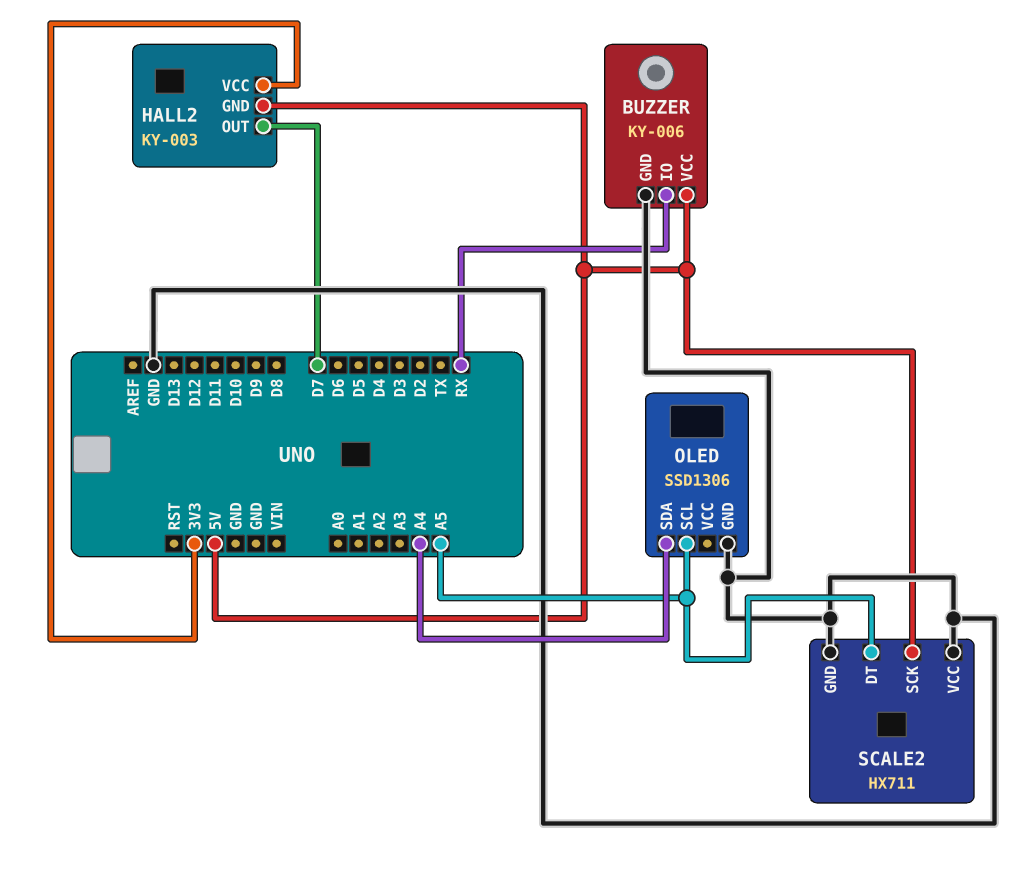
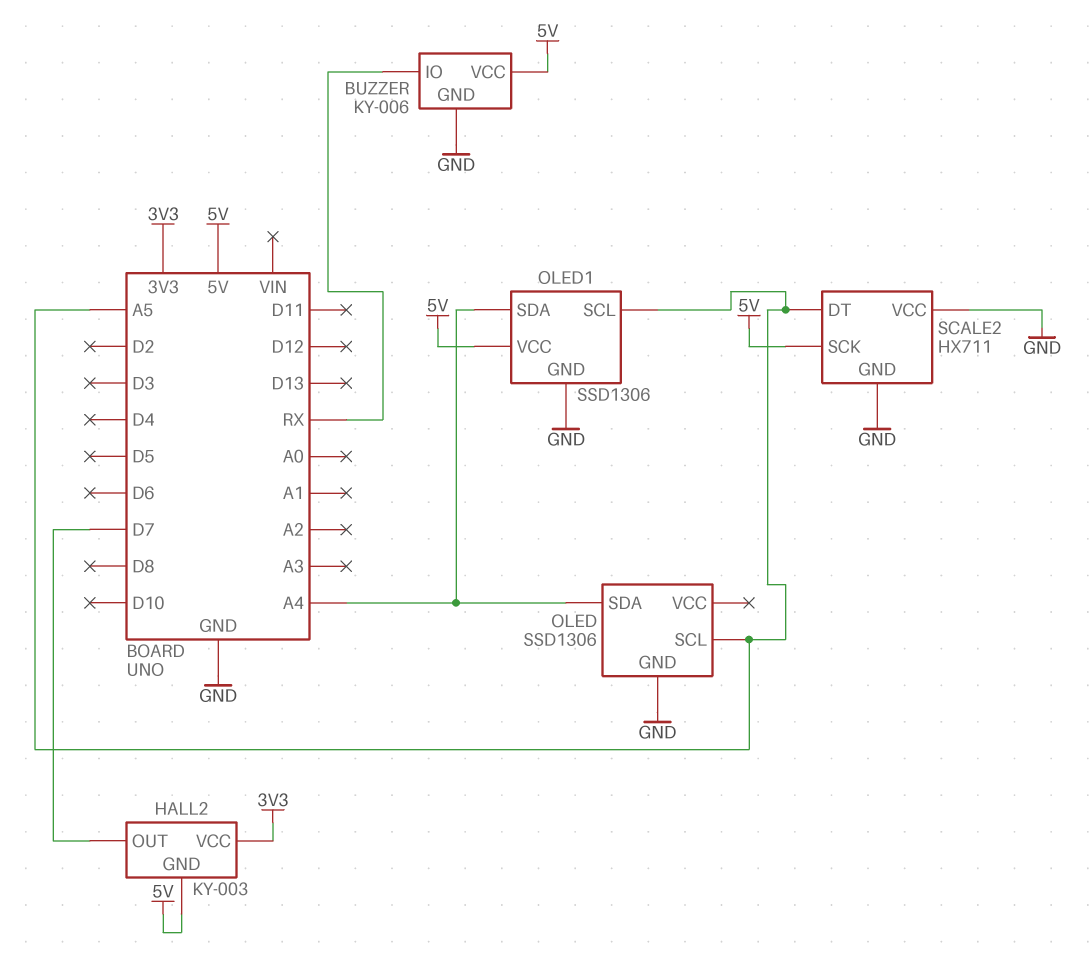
OLED1: none -> SSD1306
OLED1 pin GND: none -> GND
OLED1 pin SCL: none -> A5
OLED1 pin SDA: none -> A4
OLED1 pin VCC: none -> 5V

